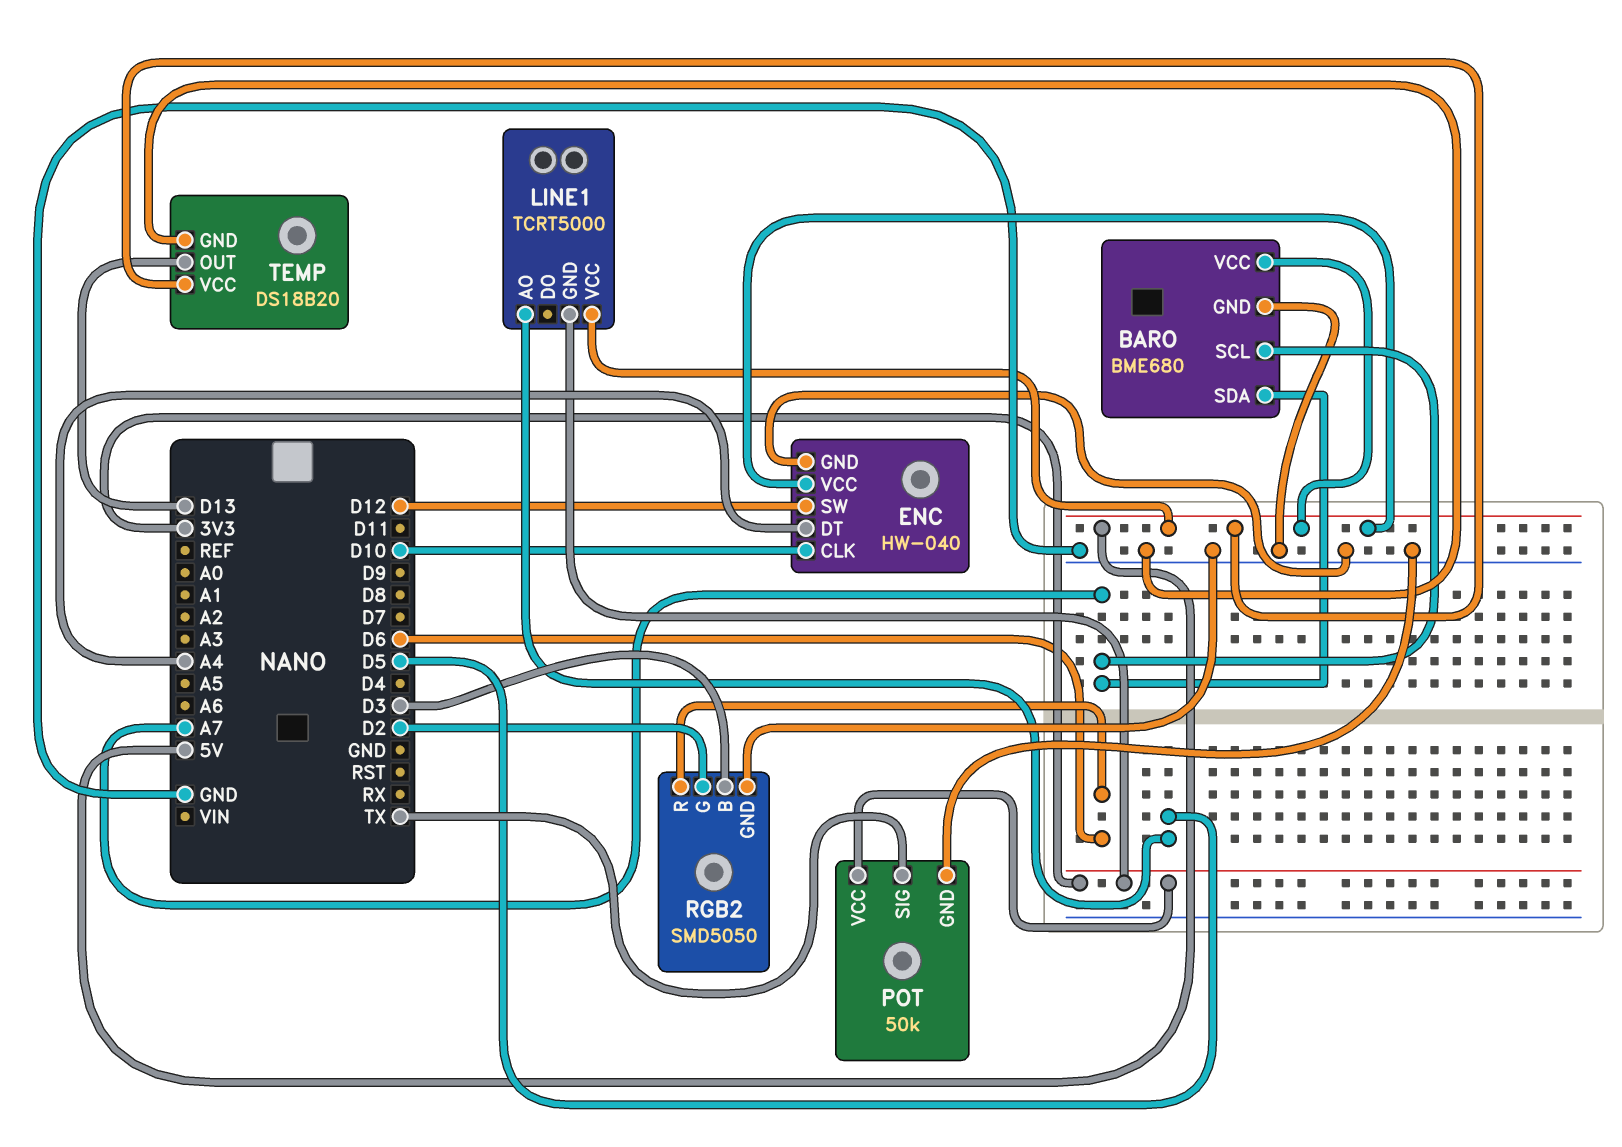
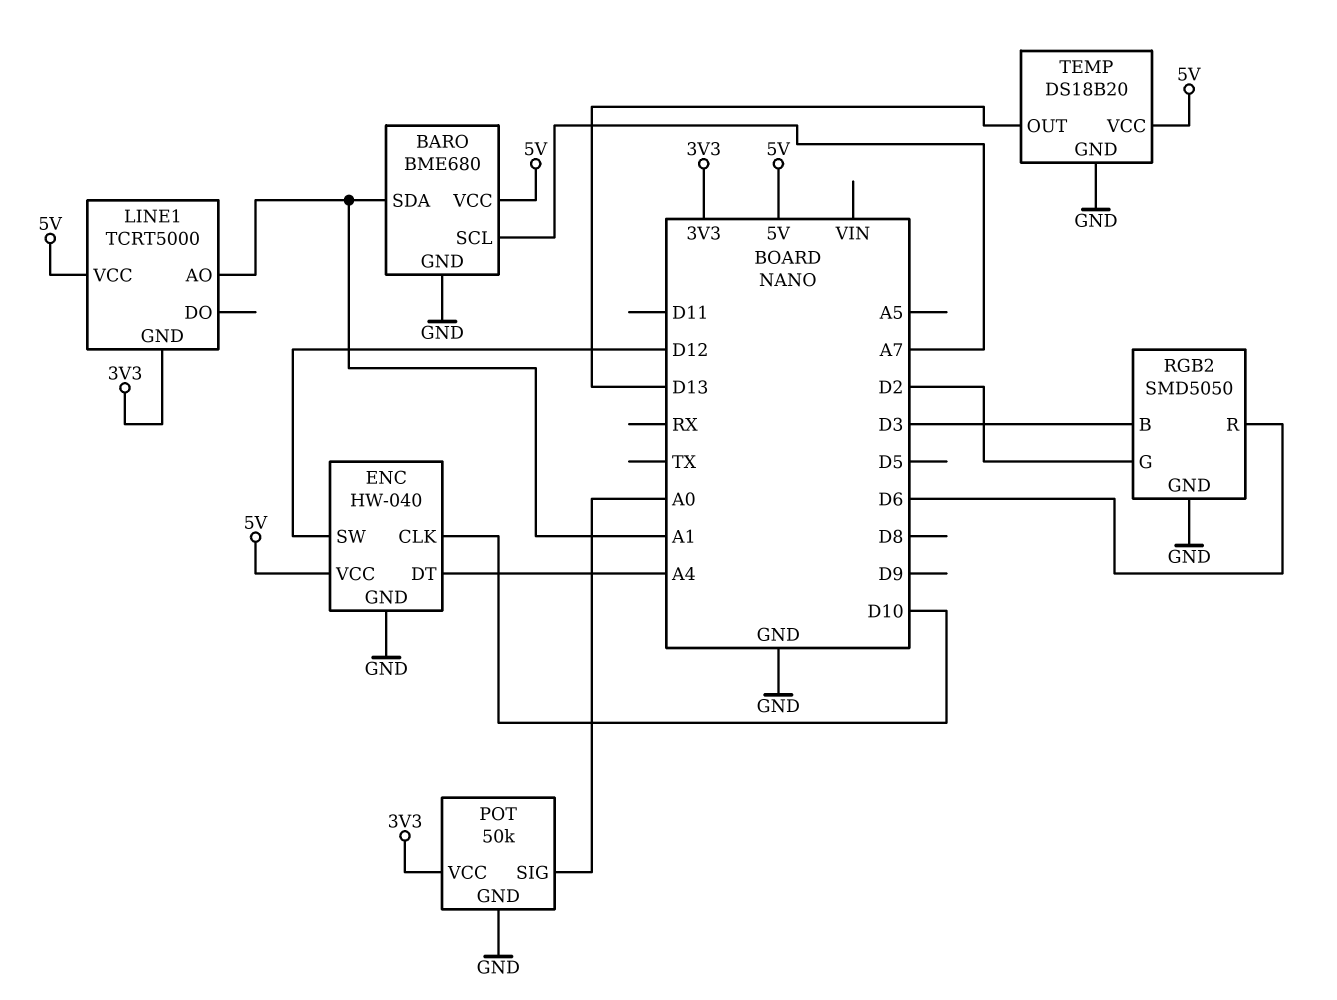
BARO pin SDA: A7 -> A1
LINE1 pin AO: D5 -> A1
POT pin SIG: TX -> A0

